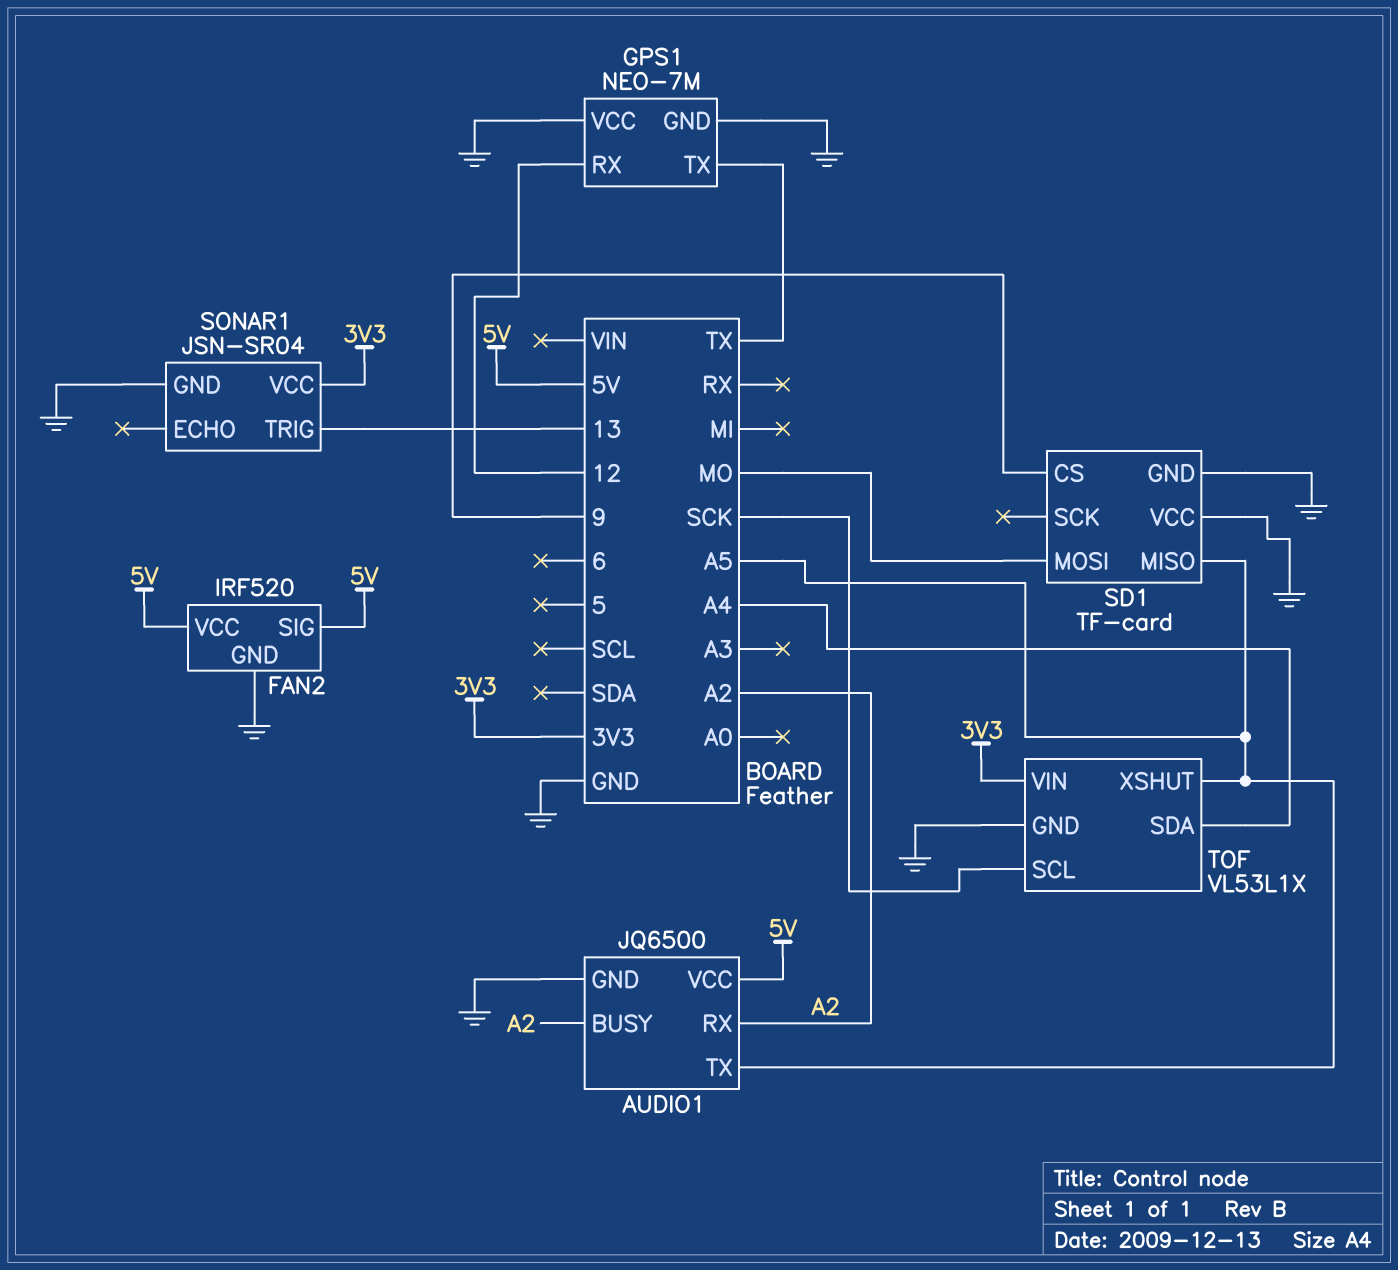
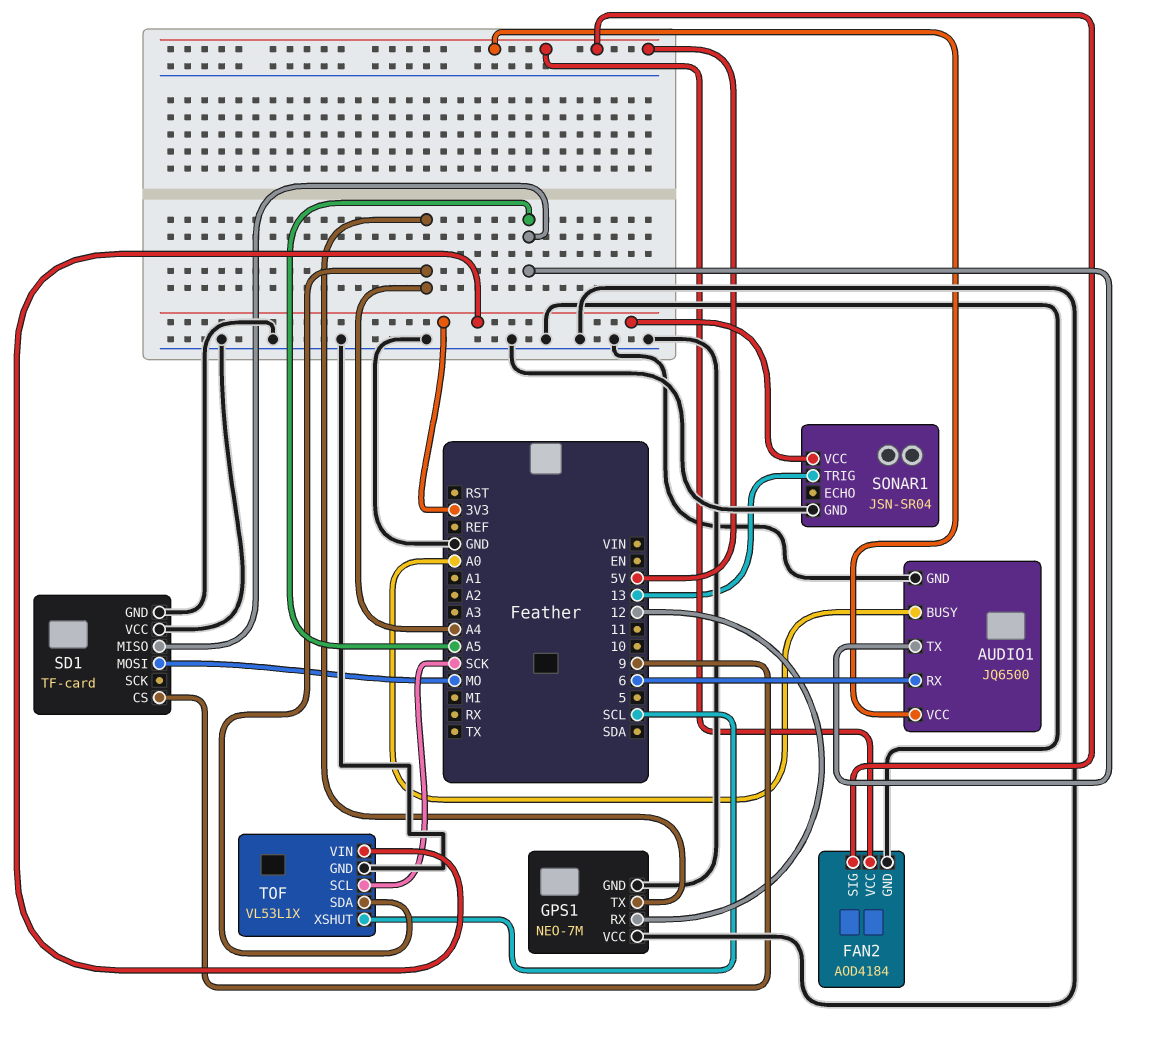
AUDIO1 pin BUSY: A2 -> A0
AUDIO1 pin RX: A2 -> 6
FAN2: IRF520 -> AOD4184
GPS1 pin TX: TX -> A4
TOF pin XSHUT: A5 -> SCL

